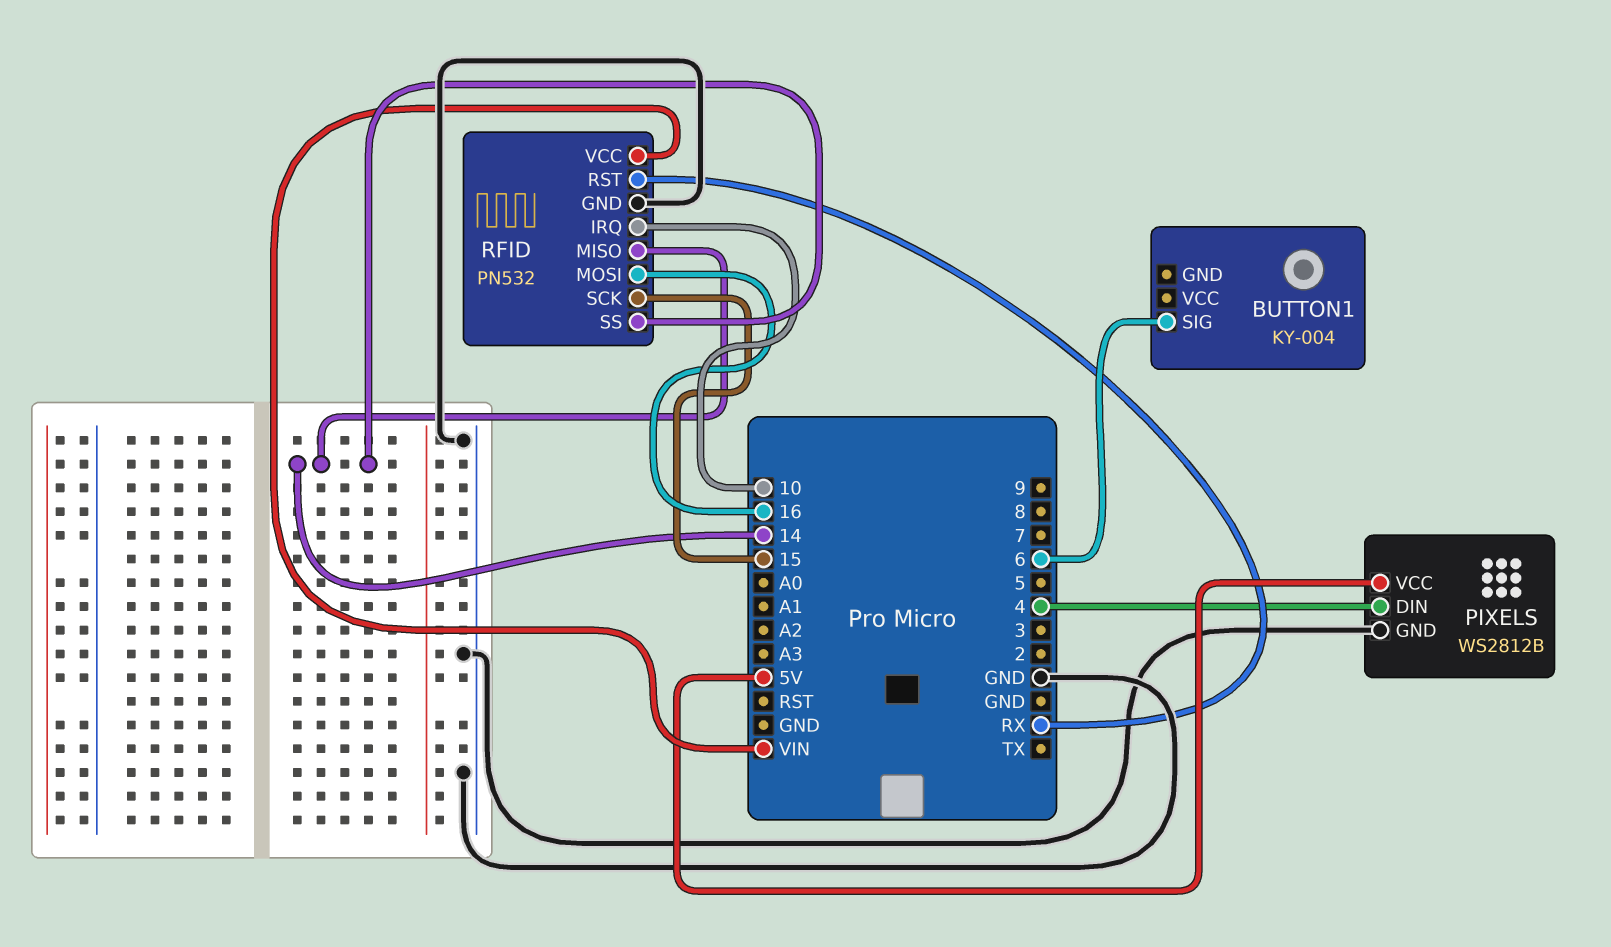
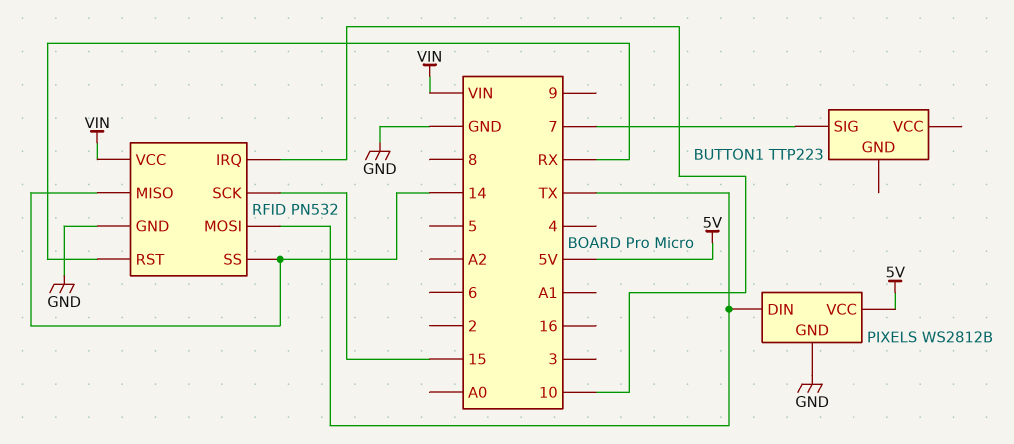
BUTTON1: KY-004 -> TTP223
BUTTON1 pin SIG: 6 -> 7
PIXELS pin DIN: 4 -> TX
RFID pin MOSI: 16 -> TX

